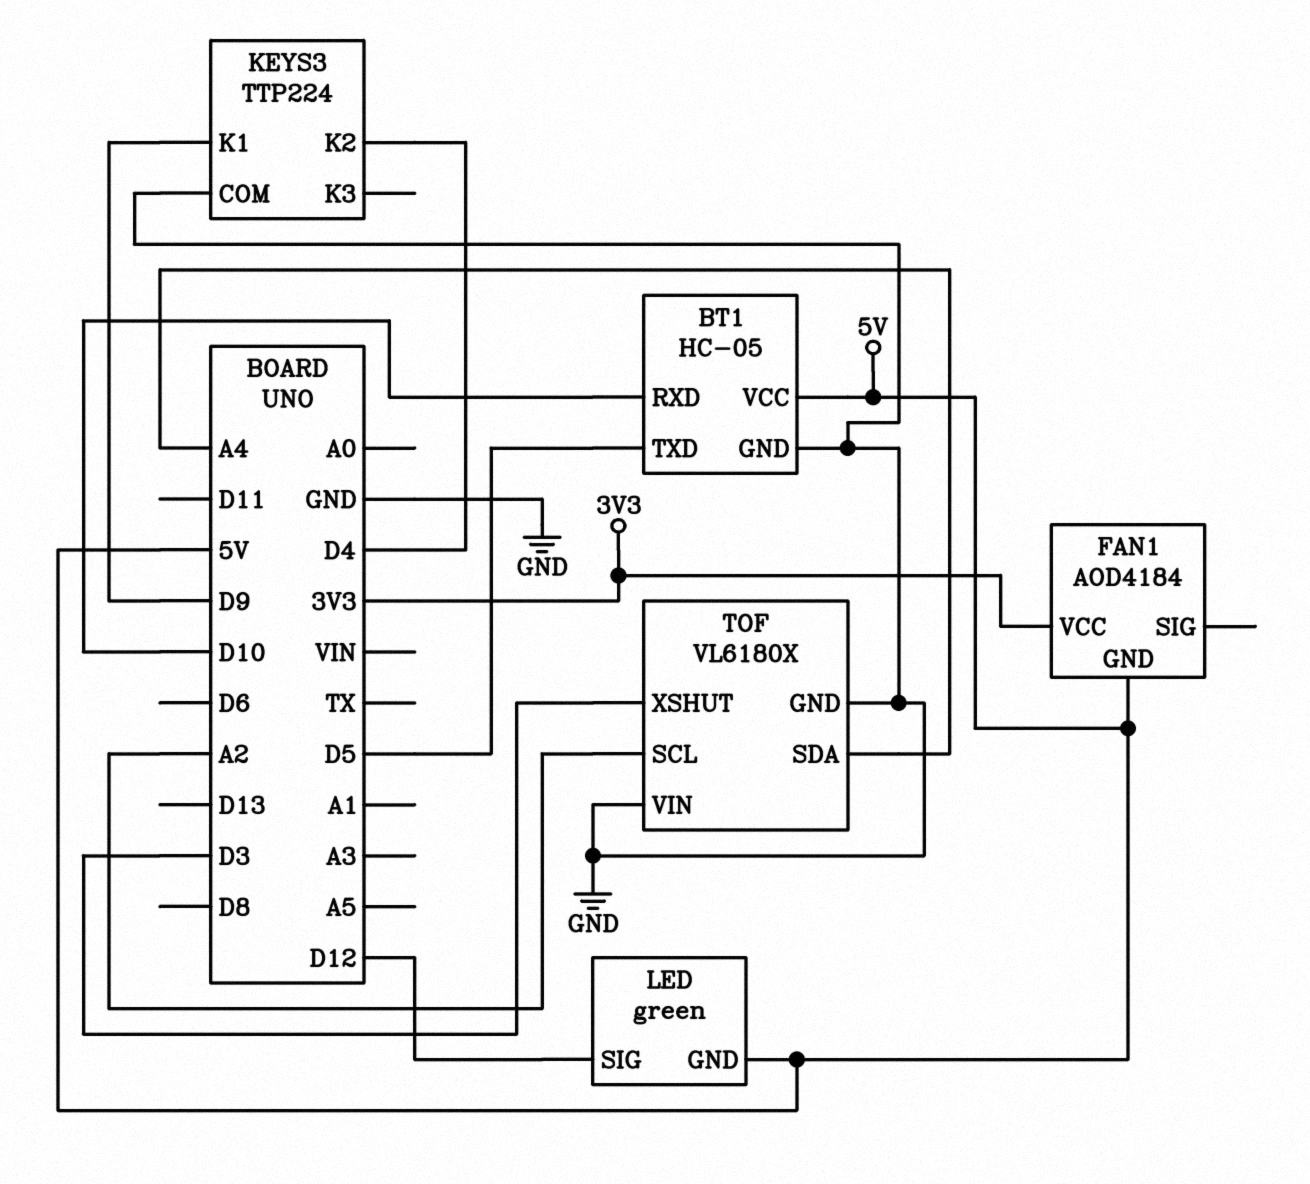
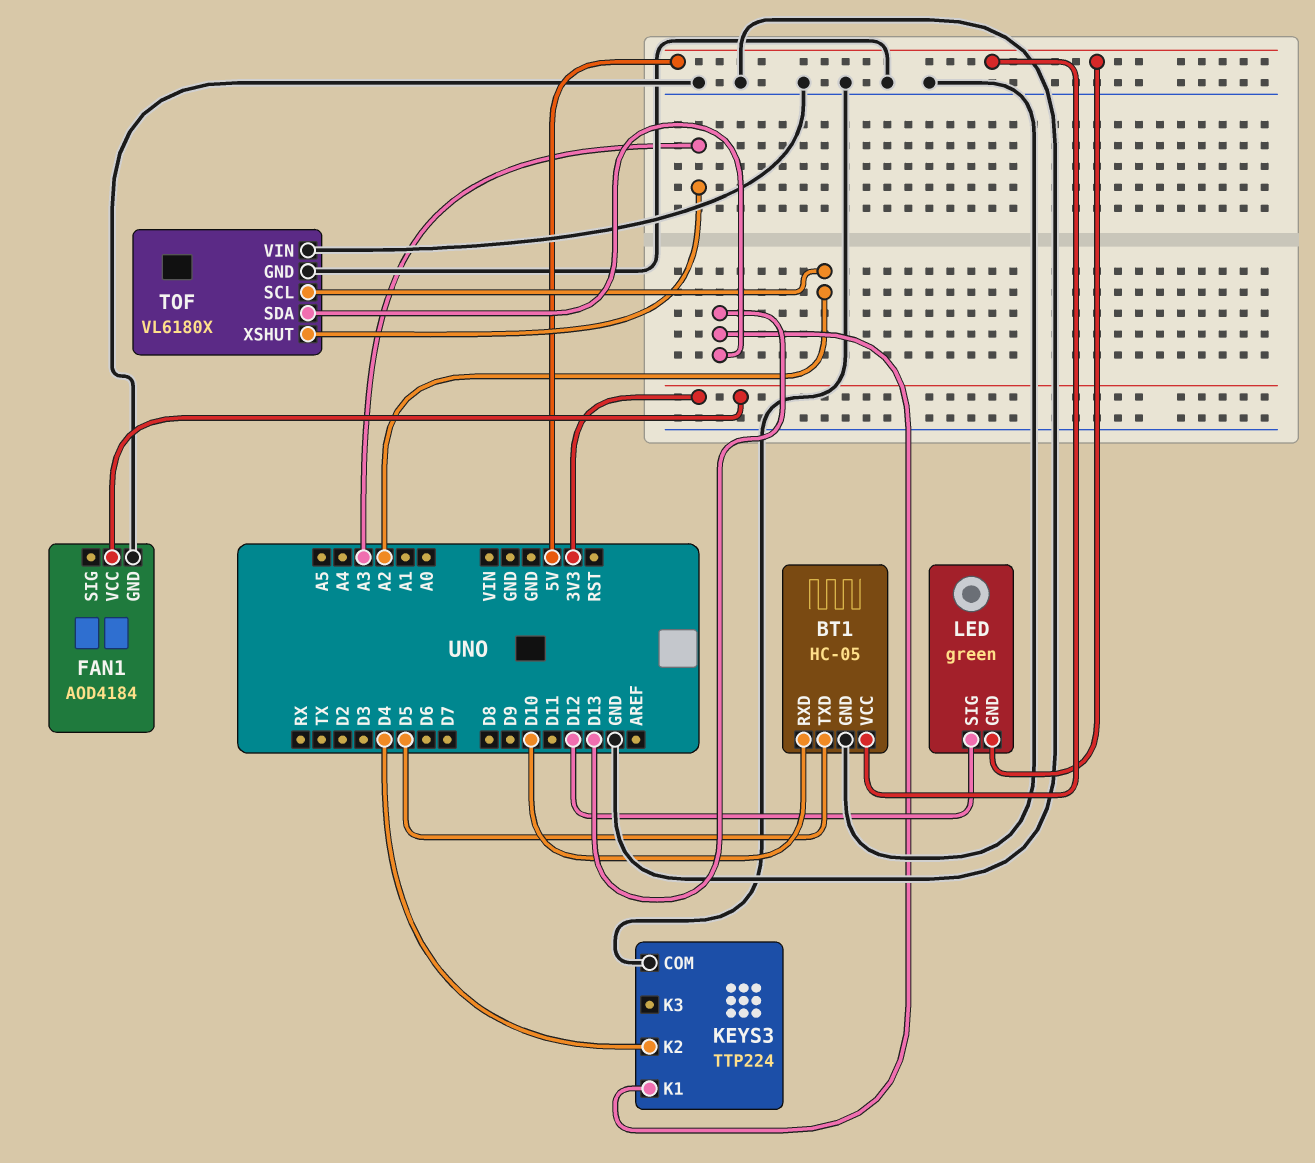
FAN1 pin GND: 5V -> GND
KEYS3 pin K1: D9 -> D13
TOF pin SDA: A4 -> D13
TOF pin XSHUT: D3 -> A3

